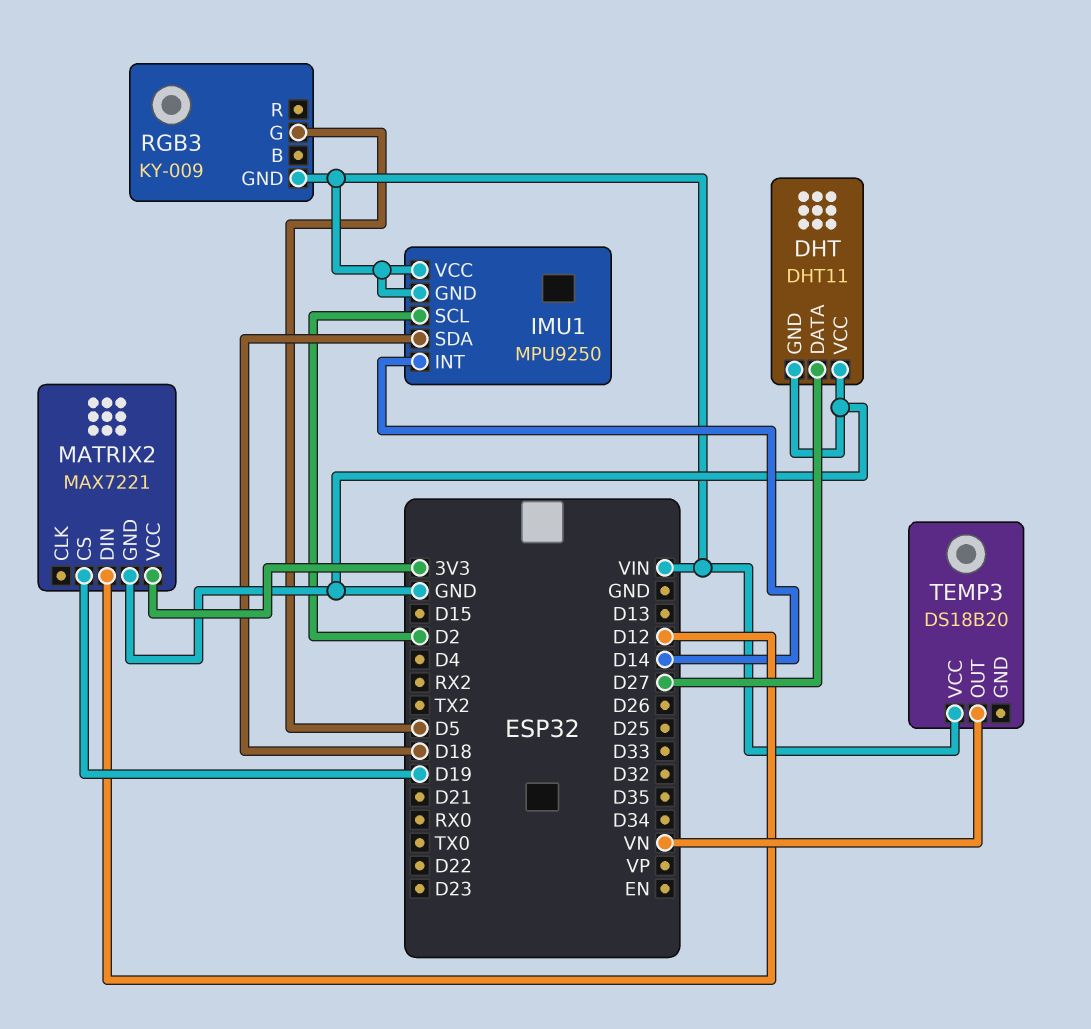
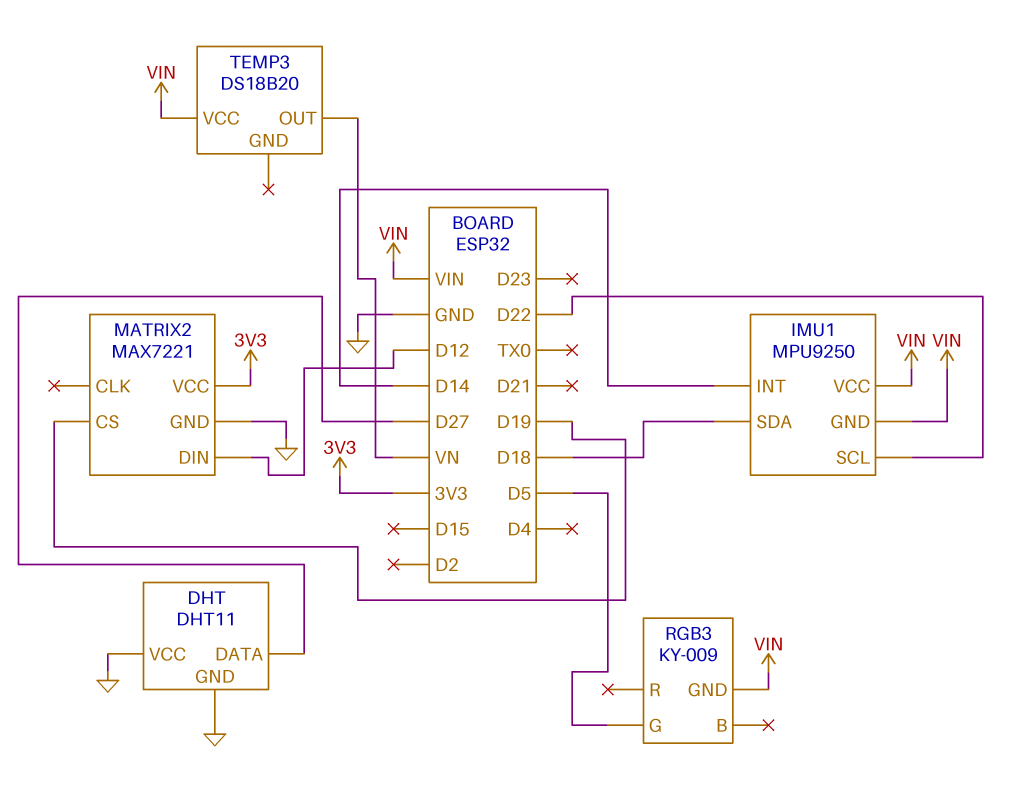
IMU1 pin SCL: D2 -> D22

